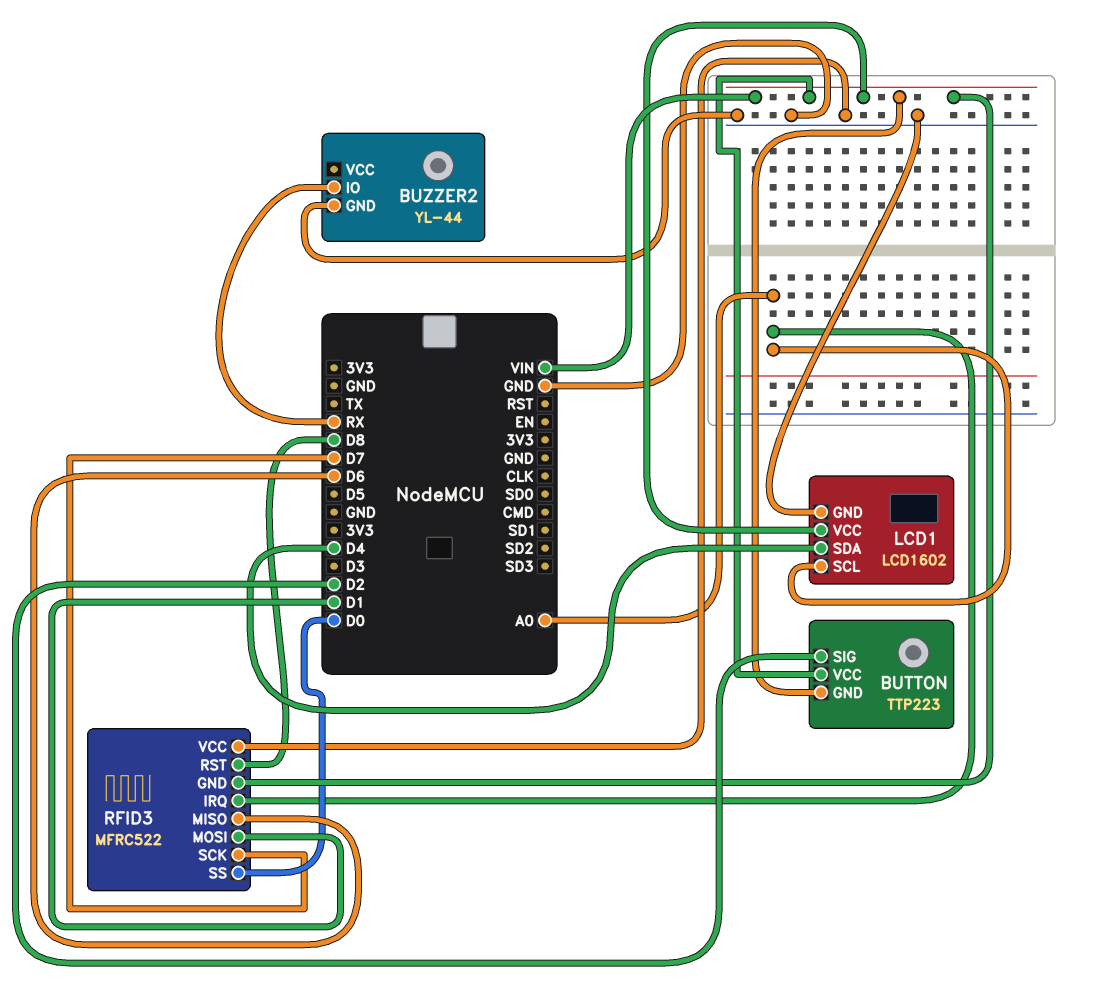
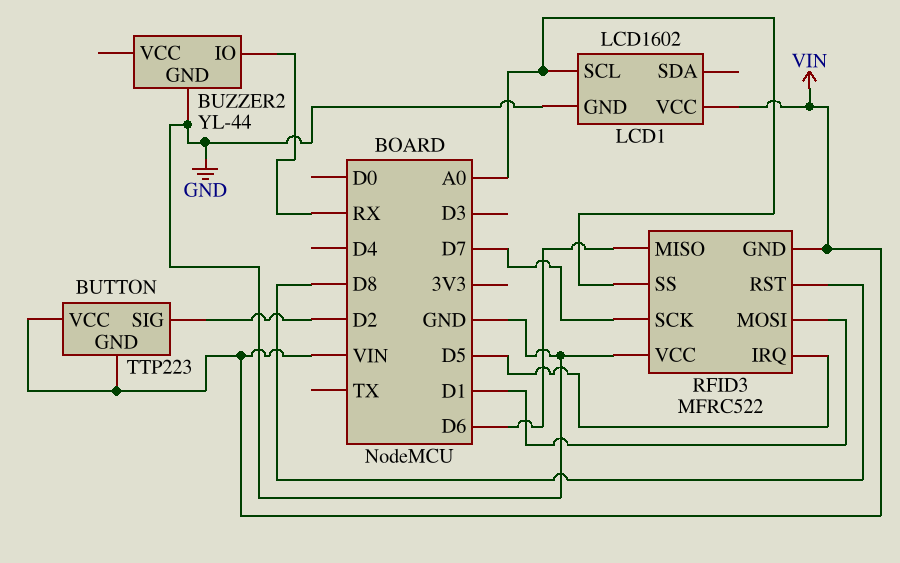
LCD1 pin SDA: D4 -> none
RFID3 pin IRQ: A0 -> D5
RFID3 pin SS: D0 -> A0

